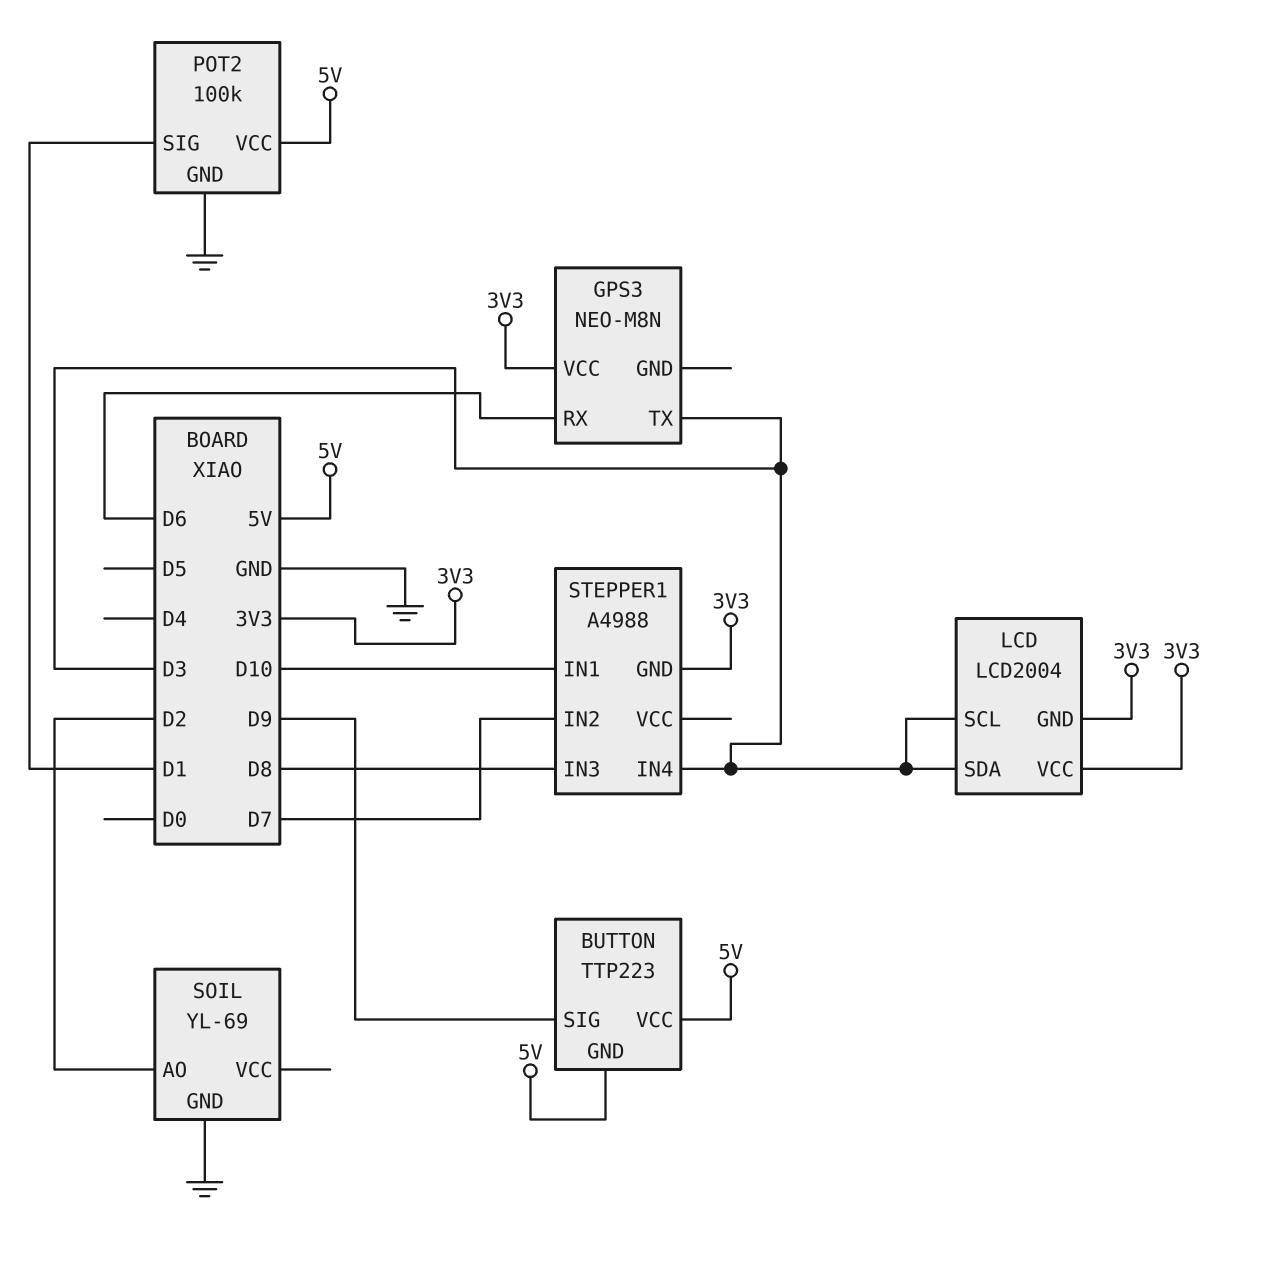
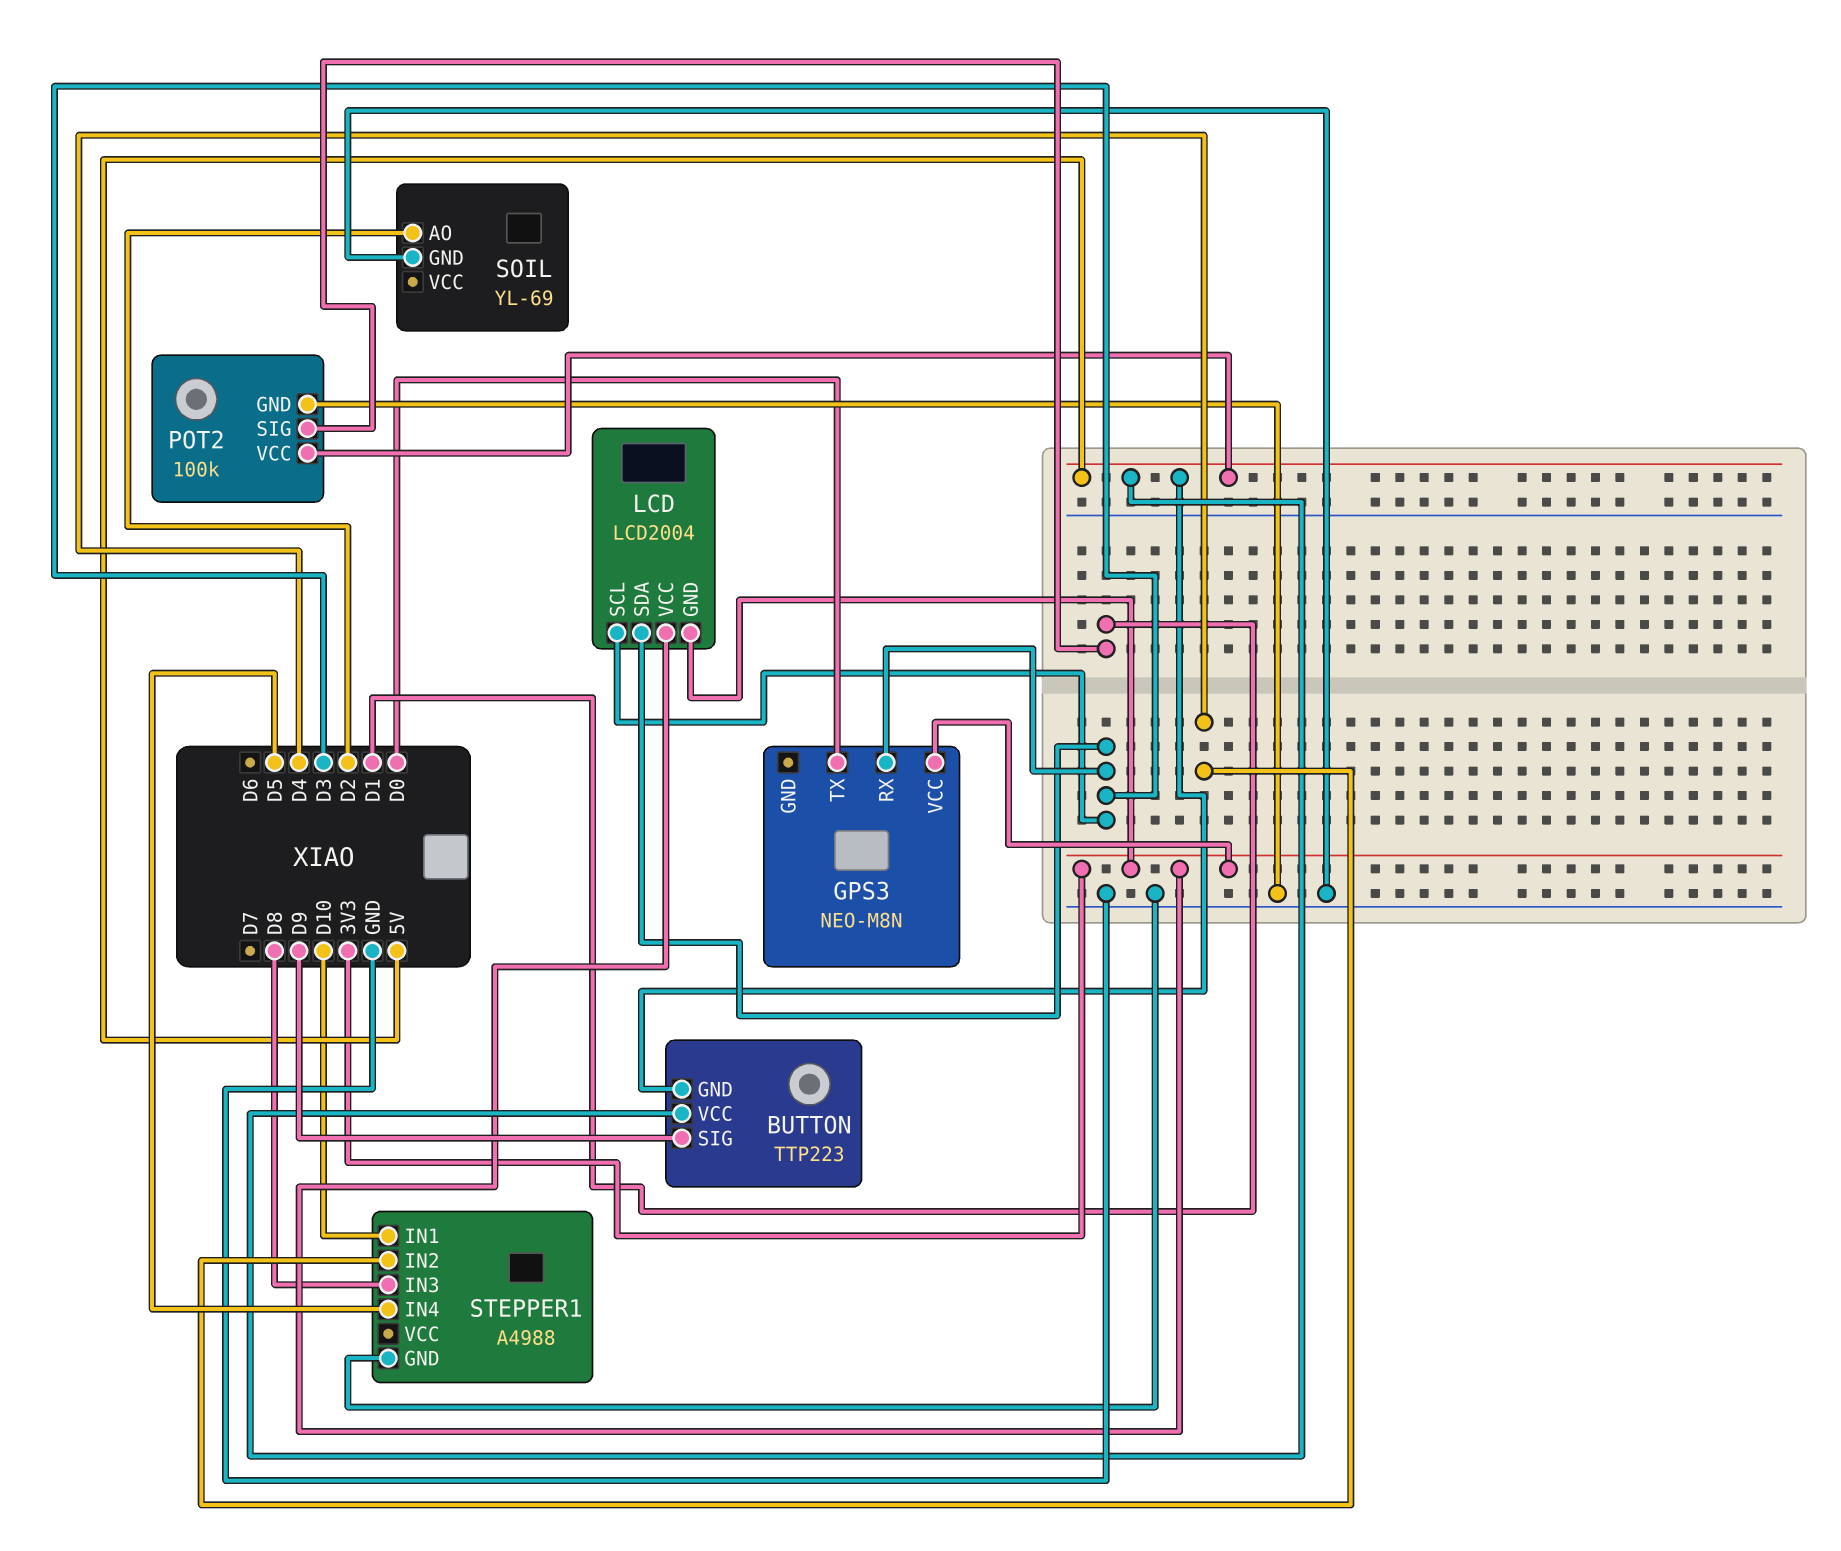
GPS3 pin RX: D6 -> D3
GPS3 pin TX: D3 -> D0
STEPPER1 pin GND: 3V3 -> GND
STEPPER1 pin IN2: D7 -> D4
STEPPER1 pin IN4: D3 -> D5

